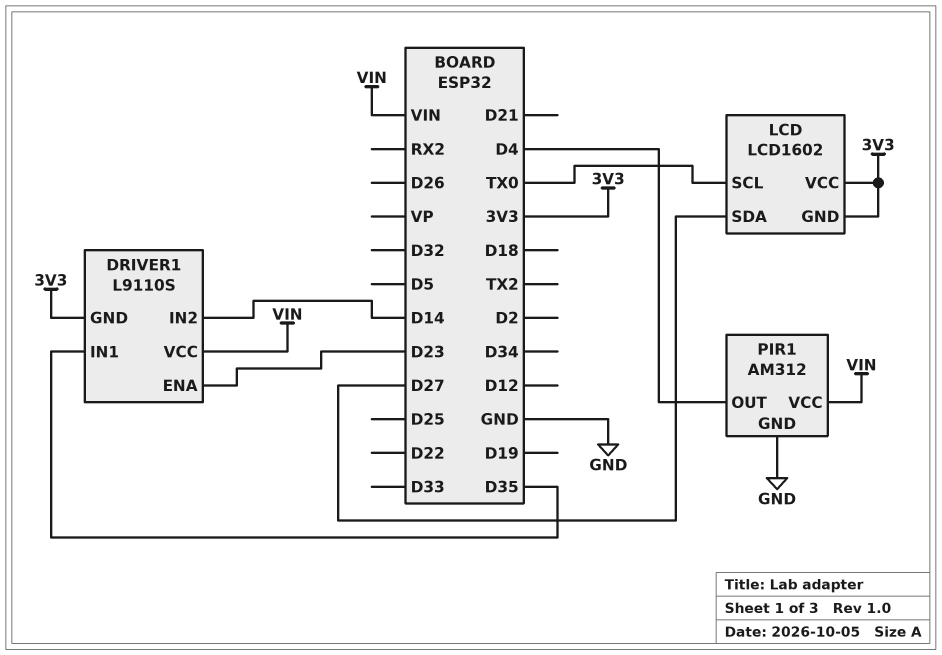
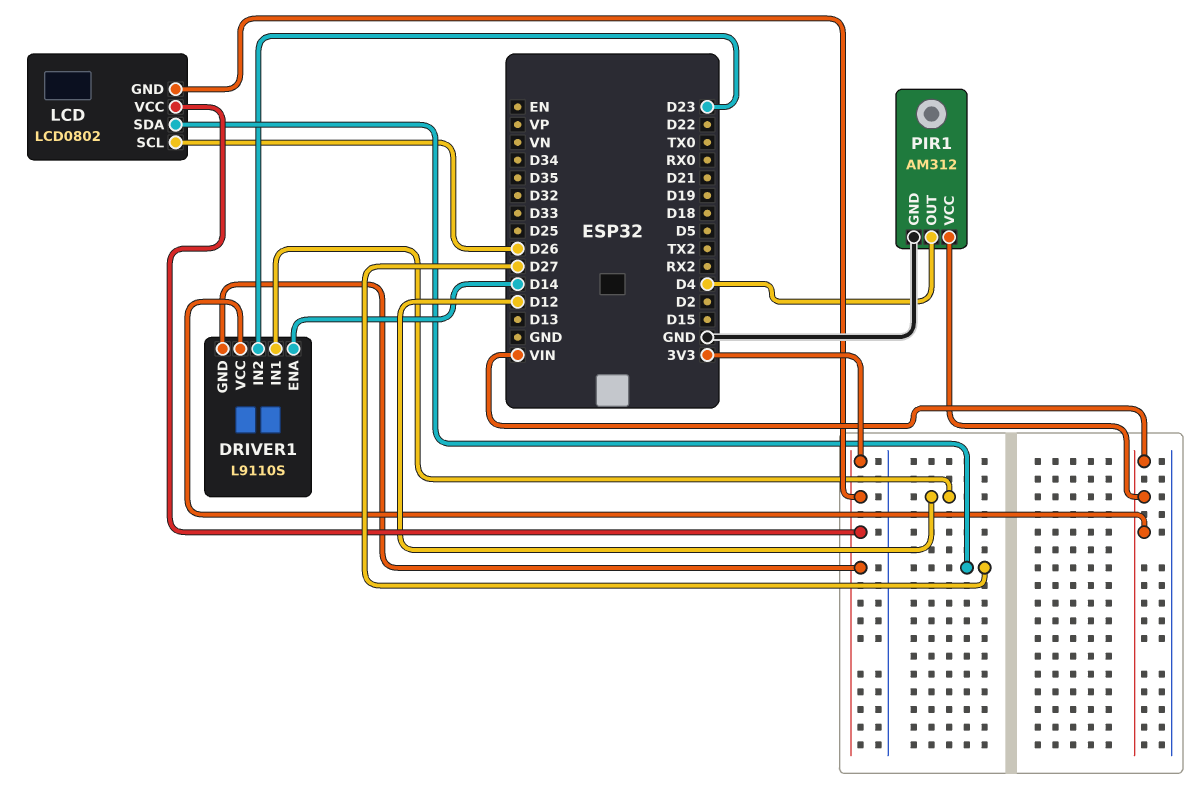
DRIVER1 pin ENA: D23 -> D14
DRIVER1 pin IN1: D35 -> D12
DRIVER1 pin IN2: D14 -> D23
LCD: LCD1602 -> LCD0802
LCD pin SCL: TX0 -> D26

